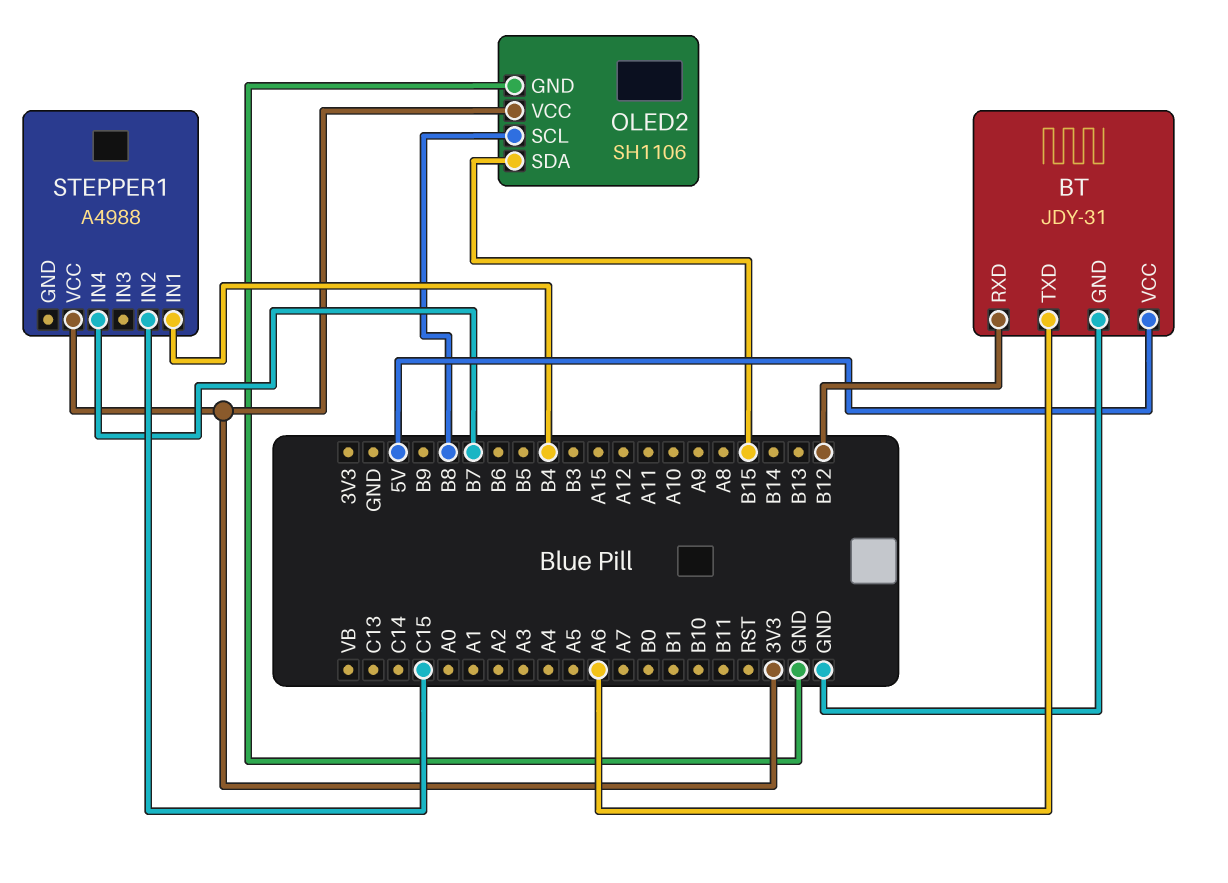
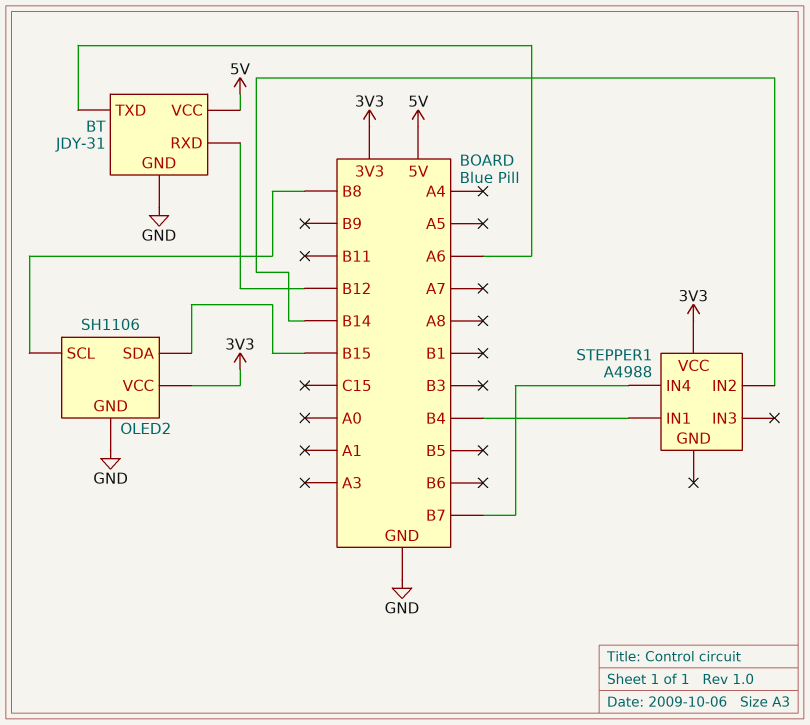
STEPPER1 pin IN2: C15 -> B14

